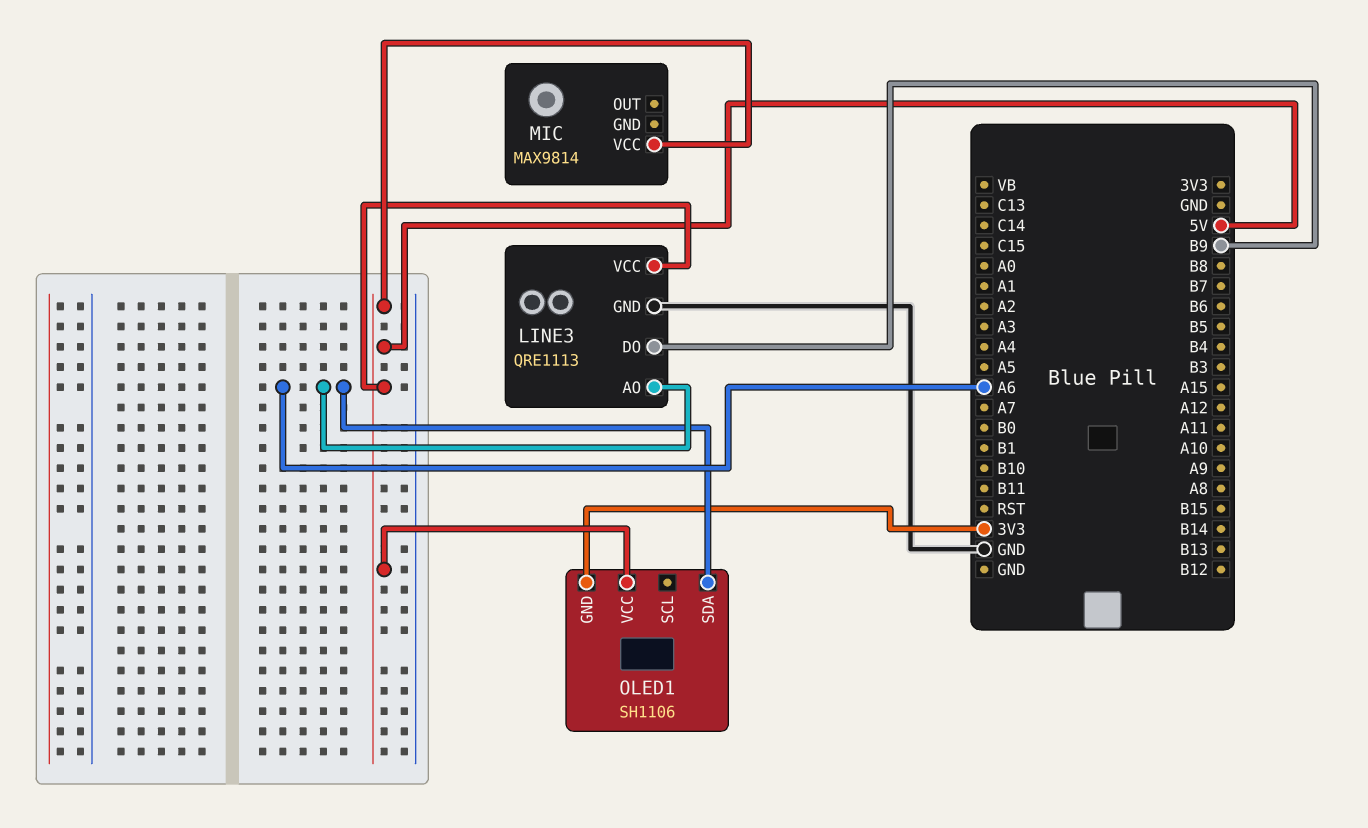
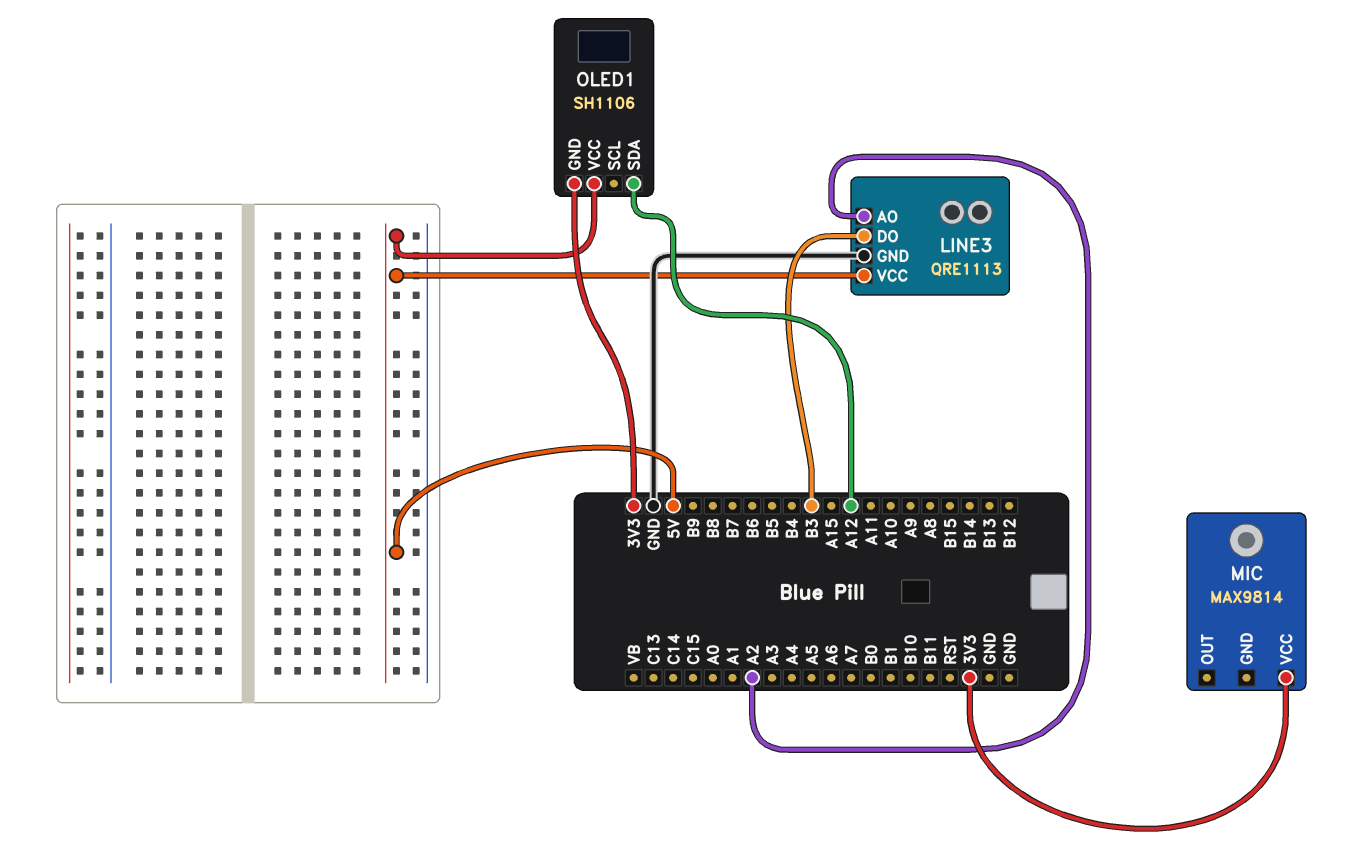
LINE3 pin AO: A6 -> A2
LINE3 pin DO: B9 -> B3
MIC pin VCC: 5V -> 3V3
OLED1 pin SDA: A6 -> A12

